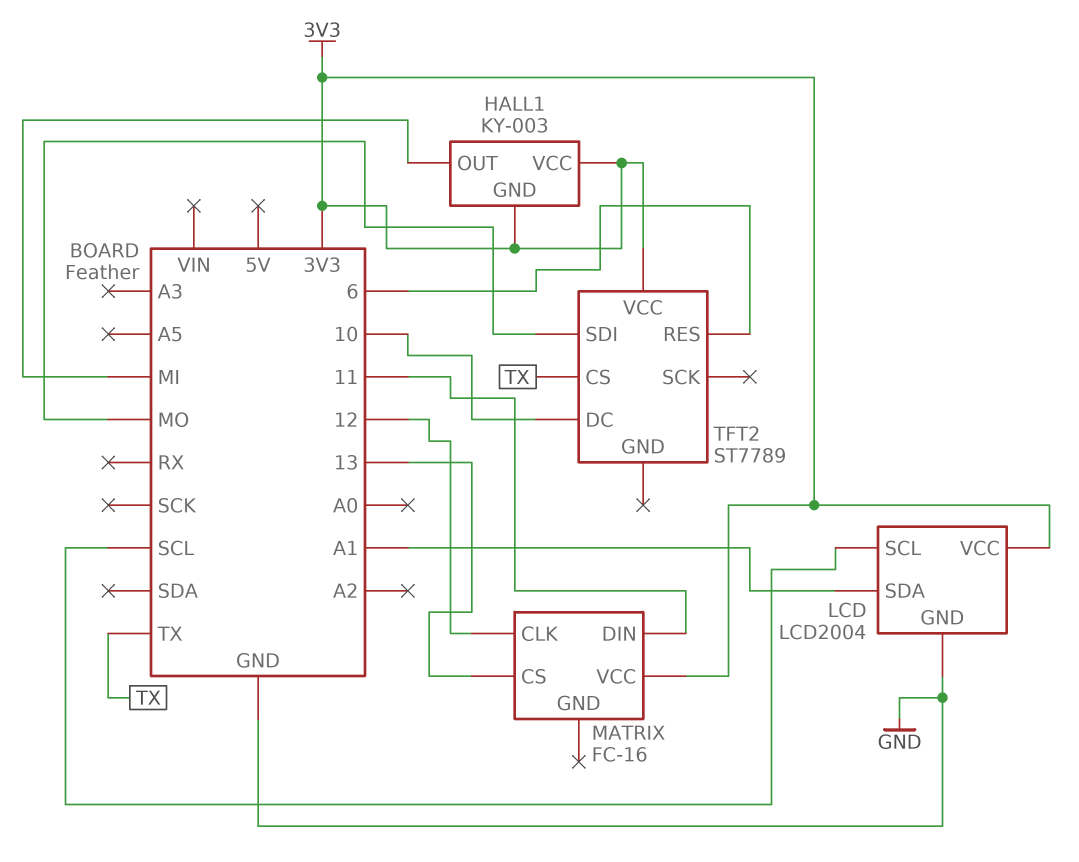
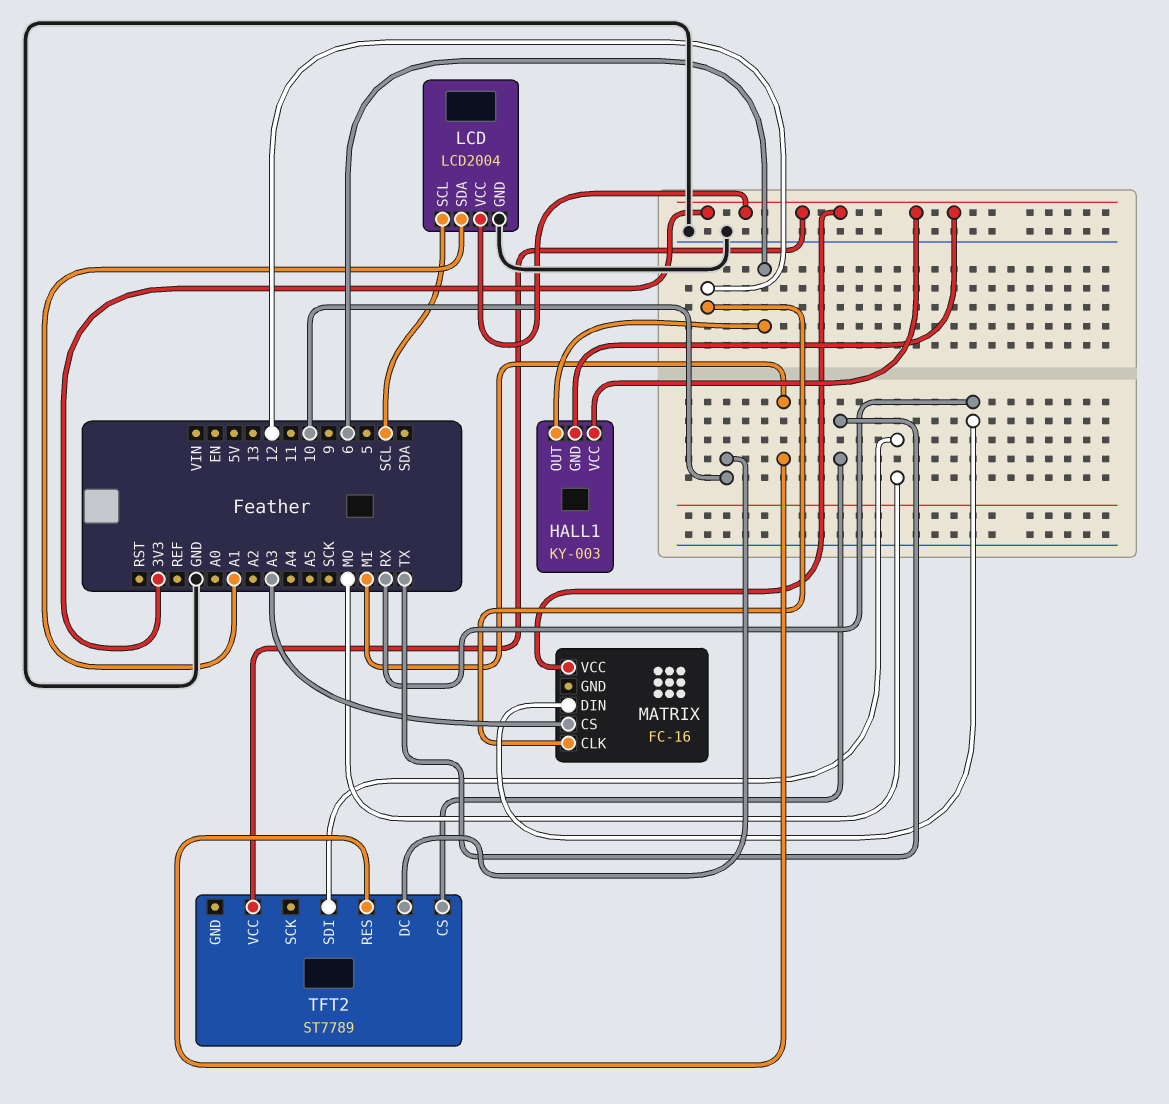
HALL1 pin OUT: MI -> 6
MATRIX pin CS: 13 -> A3
MATRIX pin DIN: 11 -> RX
TFT2 pin RES: 6 -> MI

